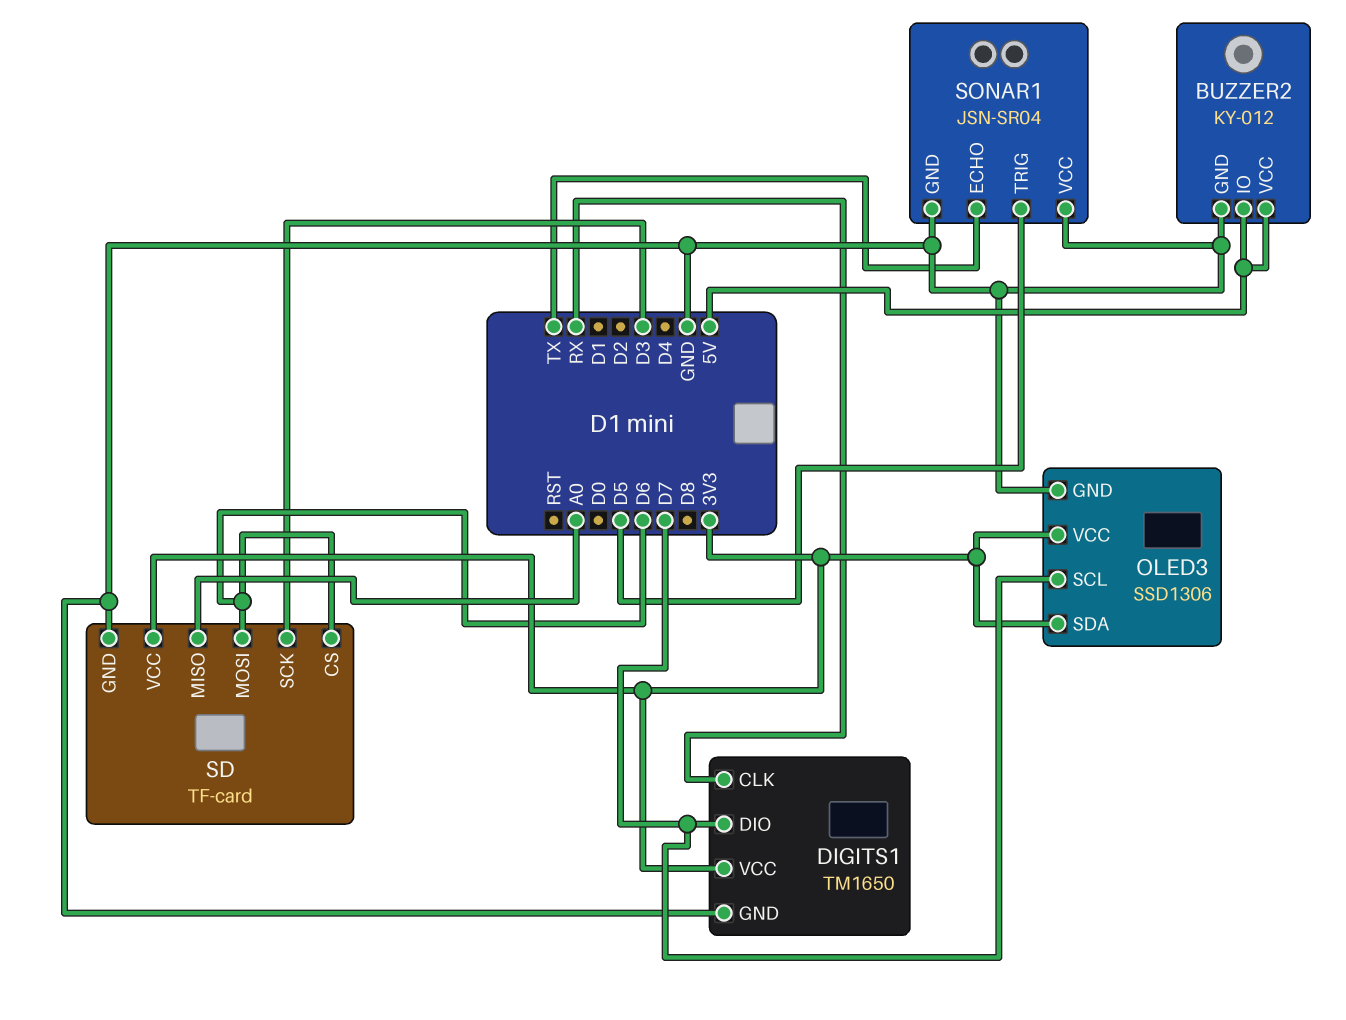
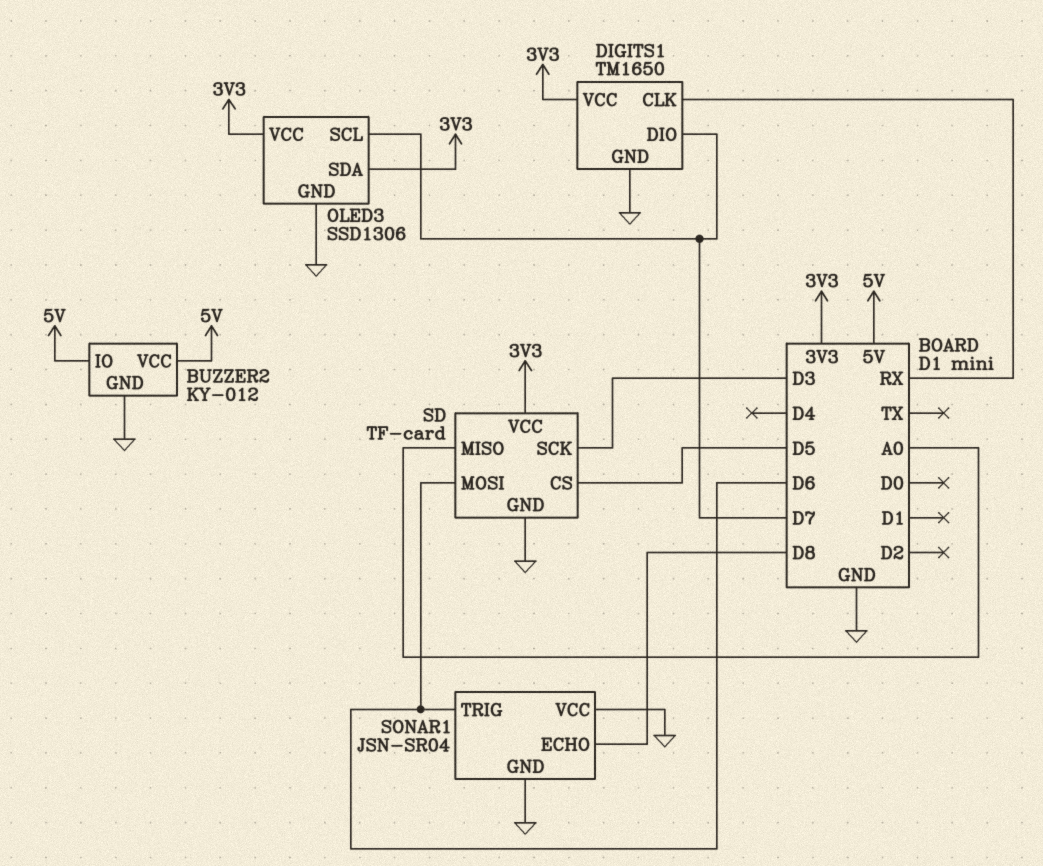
SD pin CS: D6 -> D5
SONAR1 pin ECHO: TX -> D8
SONAR1 pin TRIG: D5 -> D6

